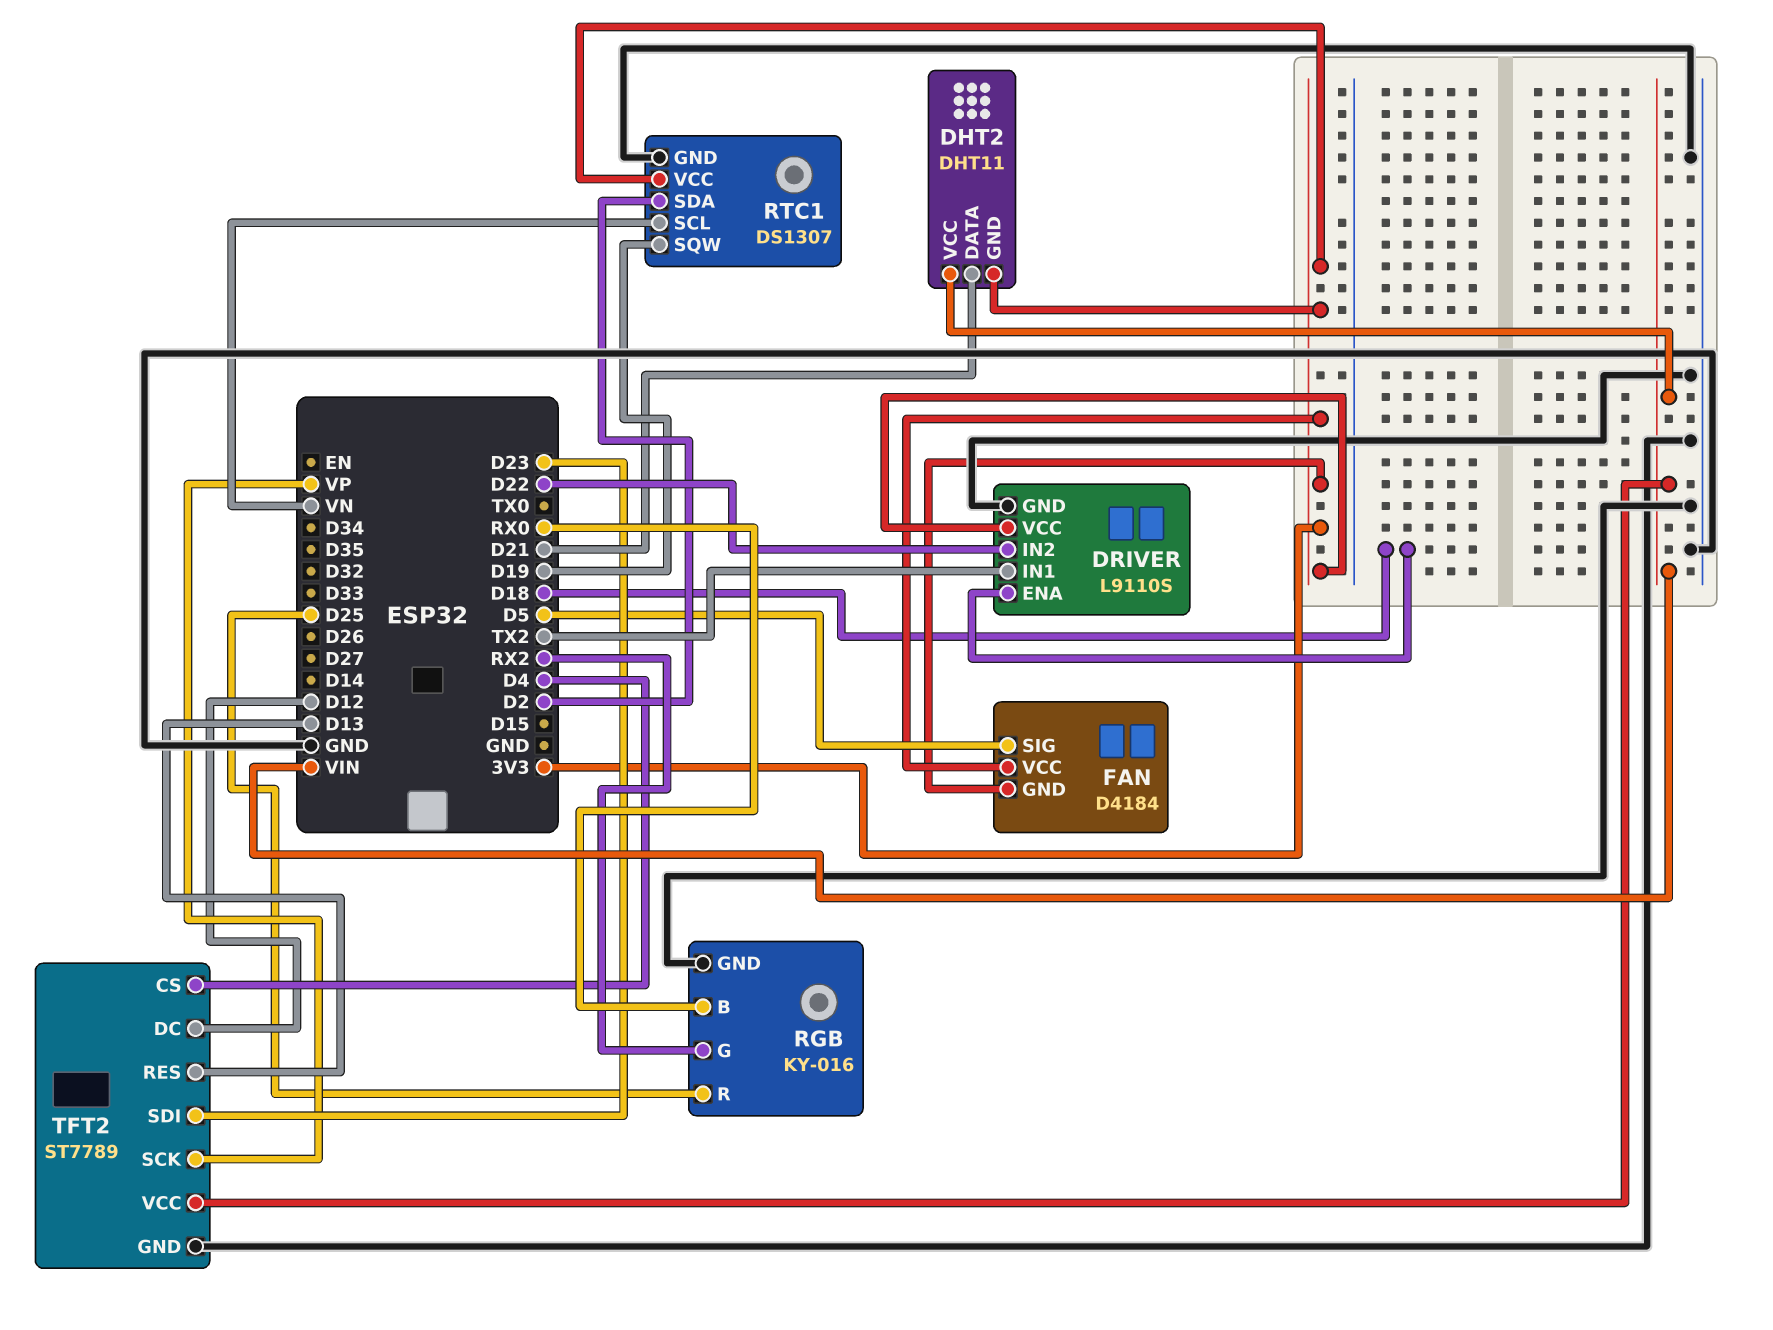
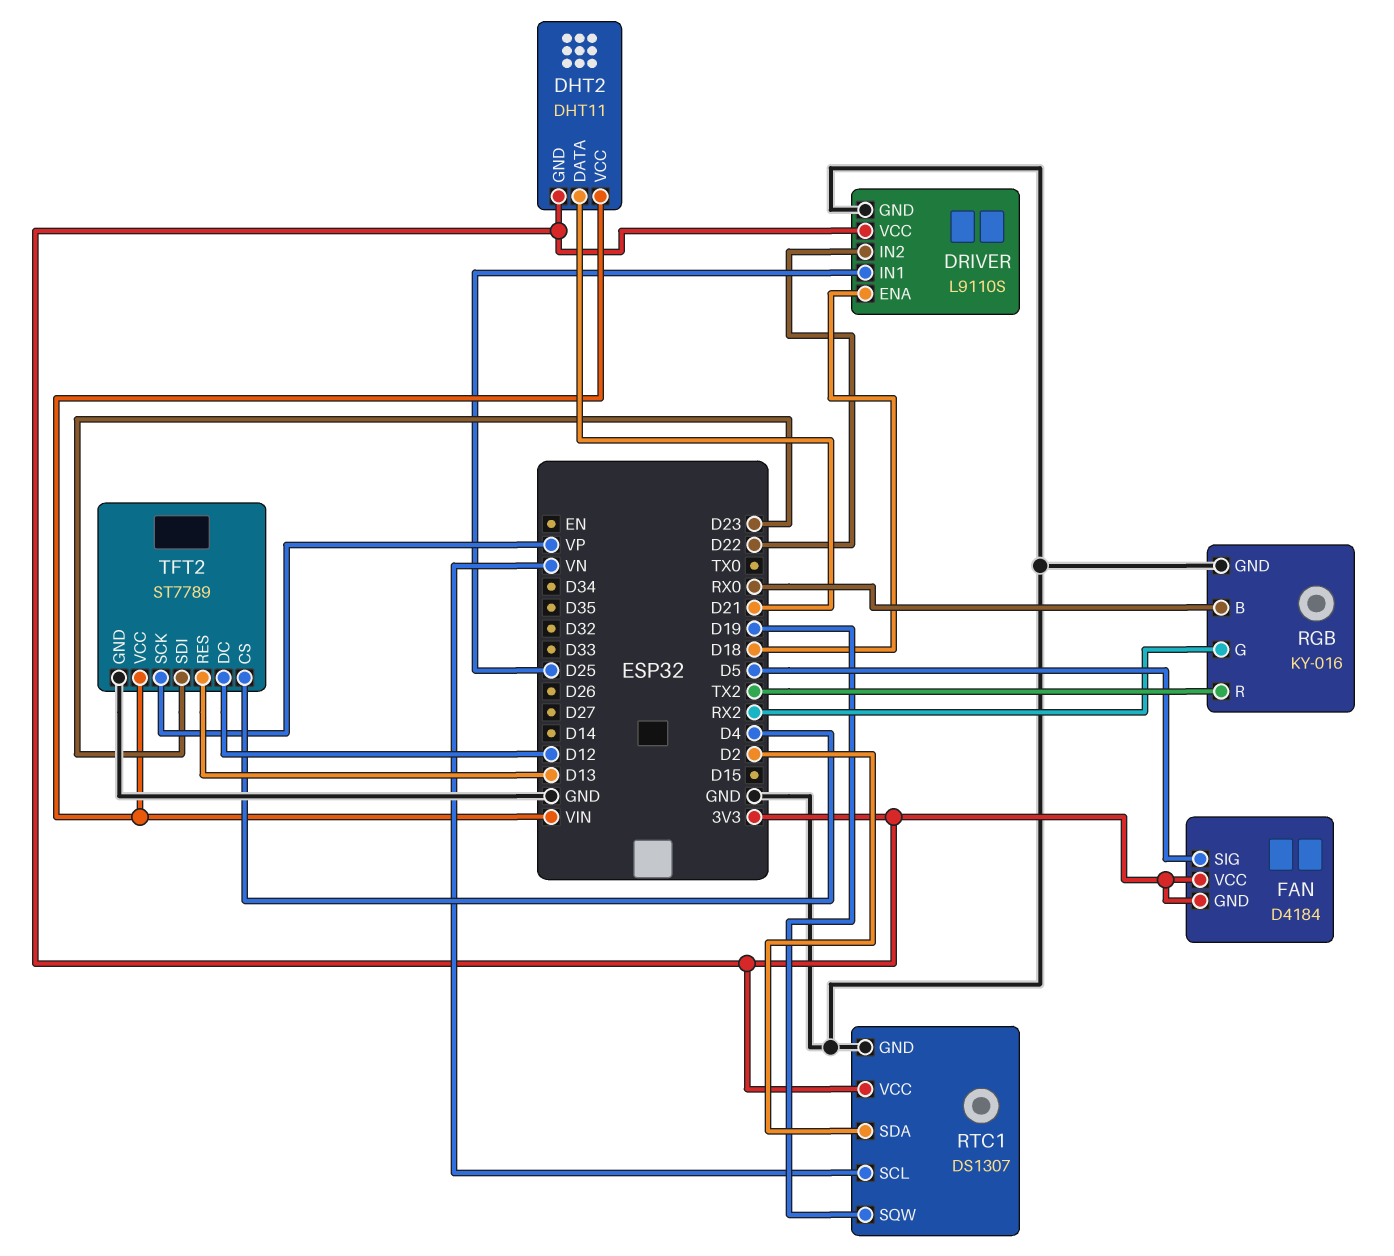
DRIVER pin IN1: TX2 -> D25
RGB pin R: D25 -> TX2

